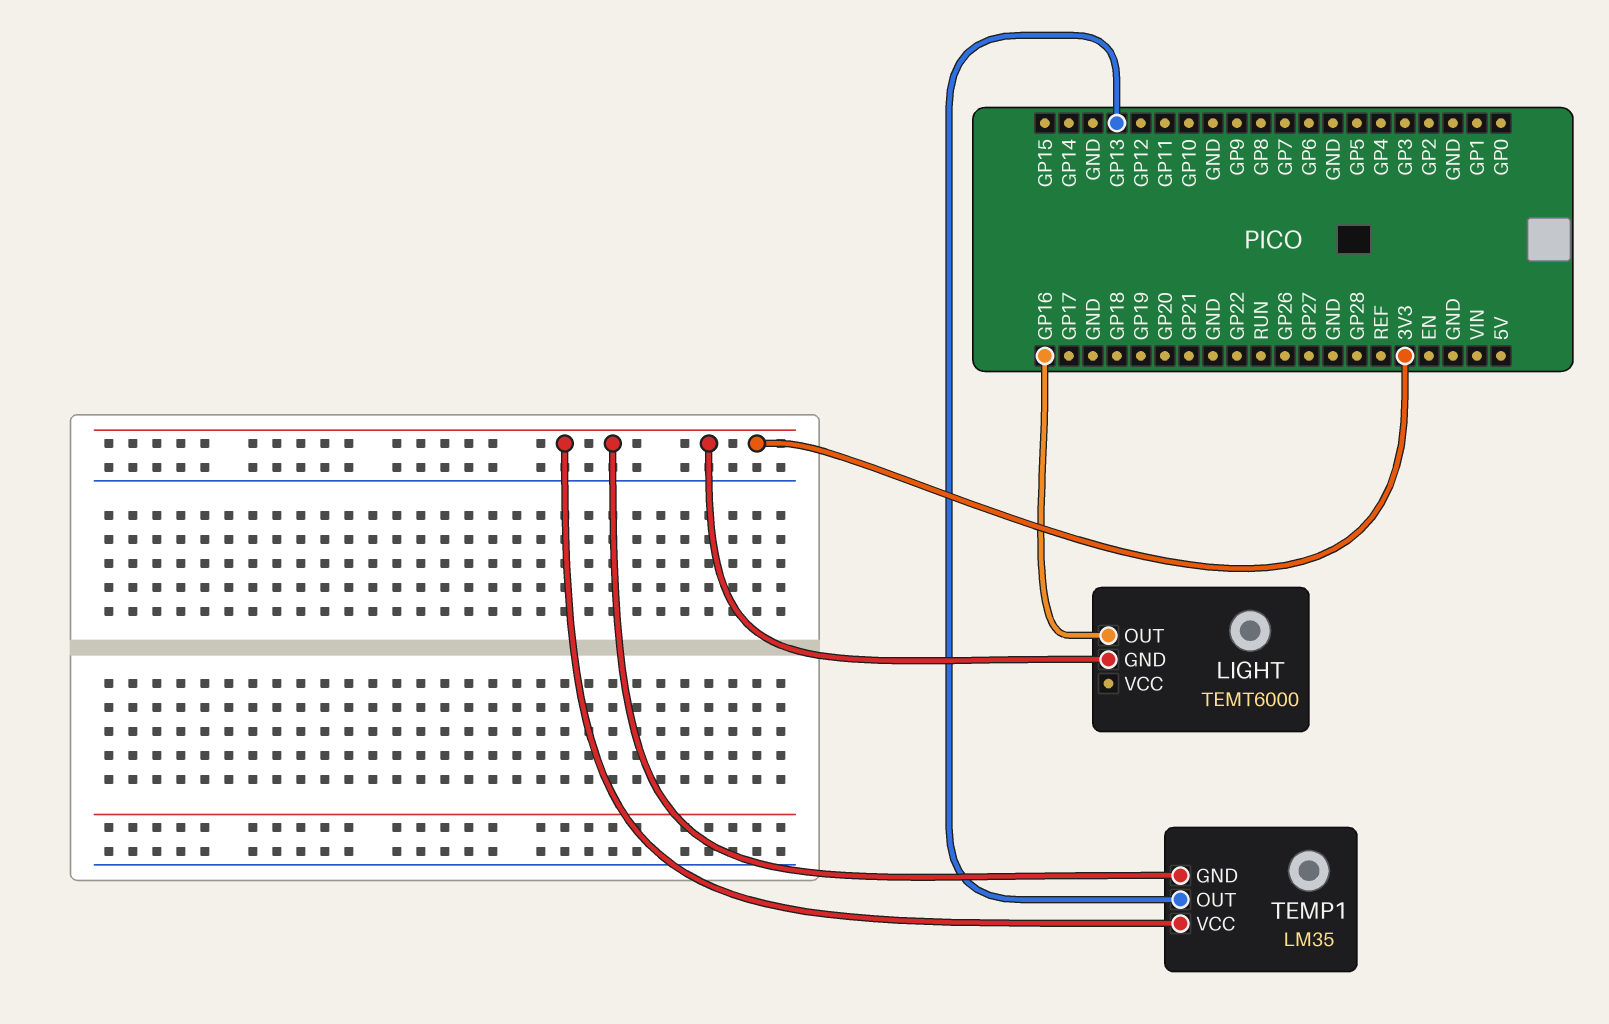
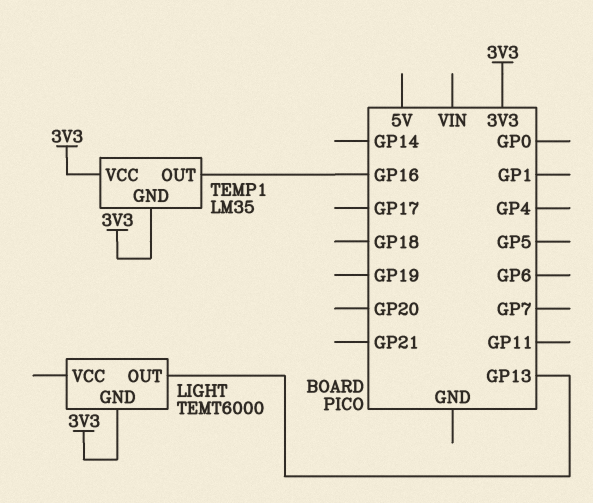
LIGHT pin OUT: GP16 -> GP13
TEMP1 pin OUT: GP13 -> GP16

